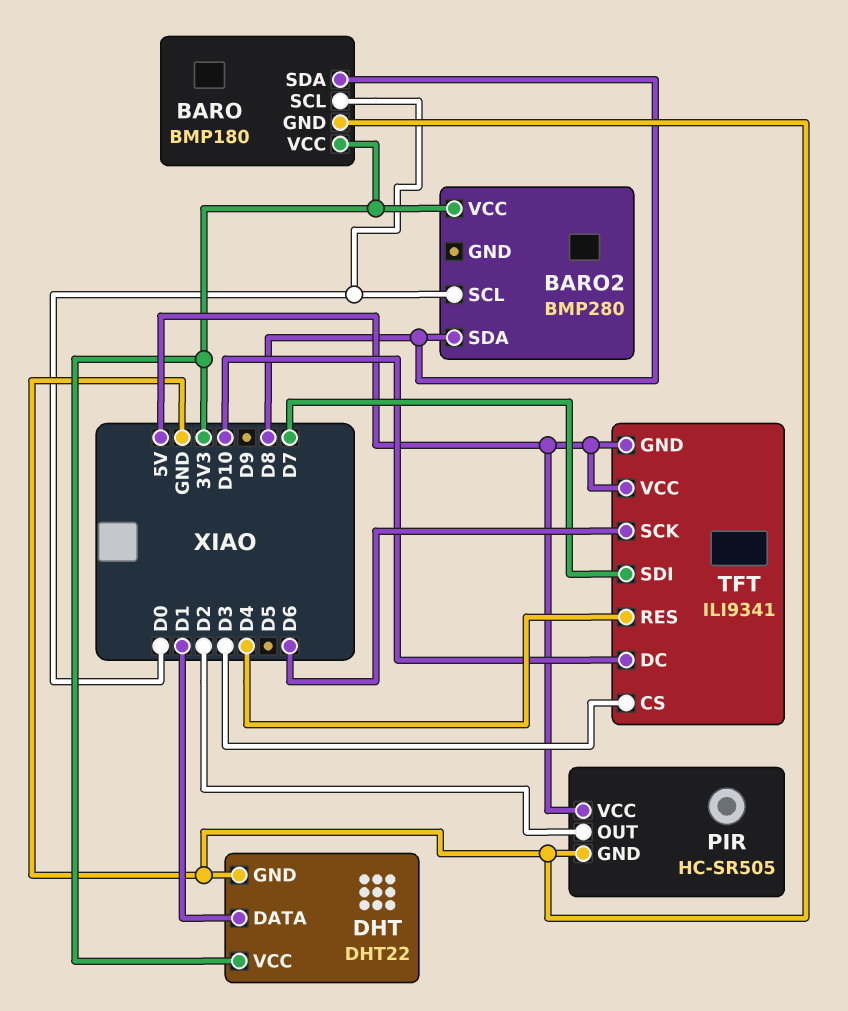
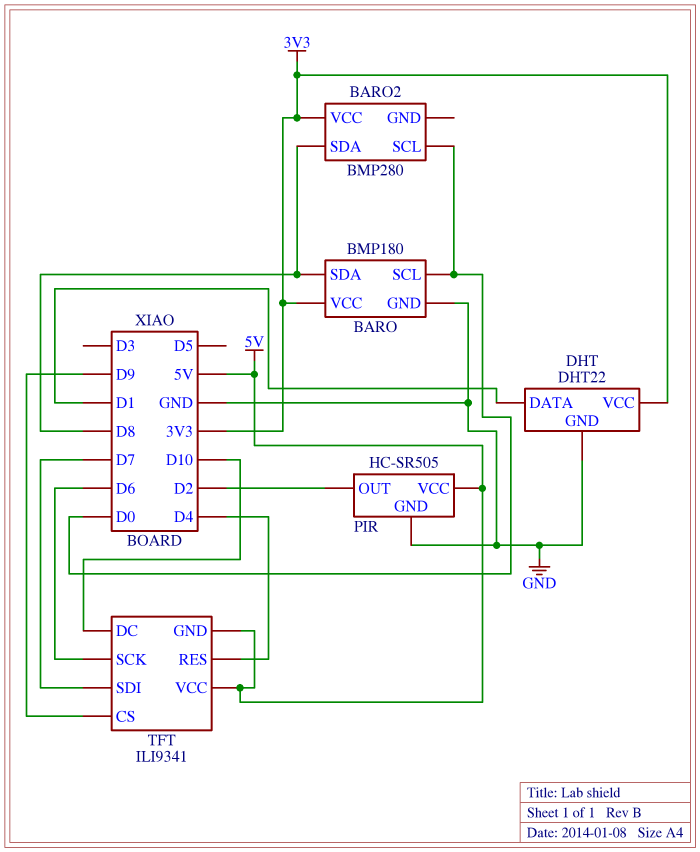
TFT pin CS: D3 -> D9

